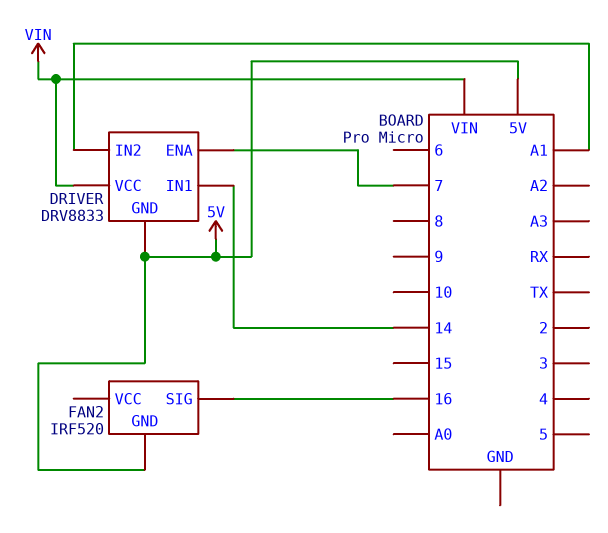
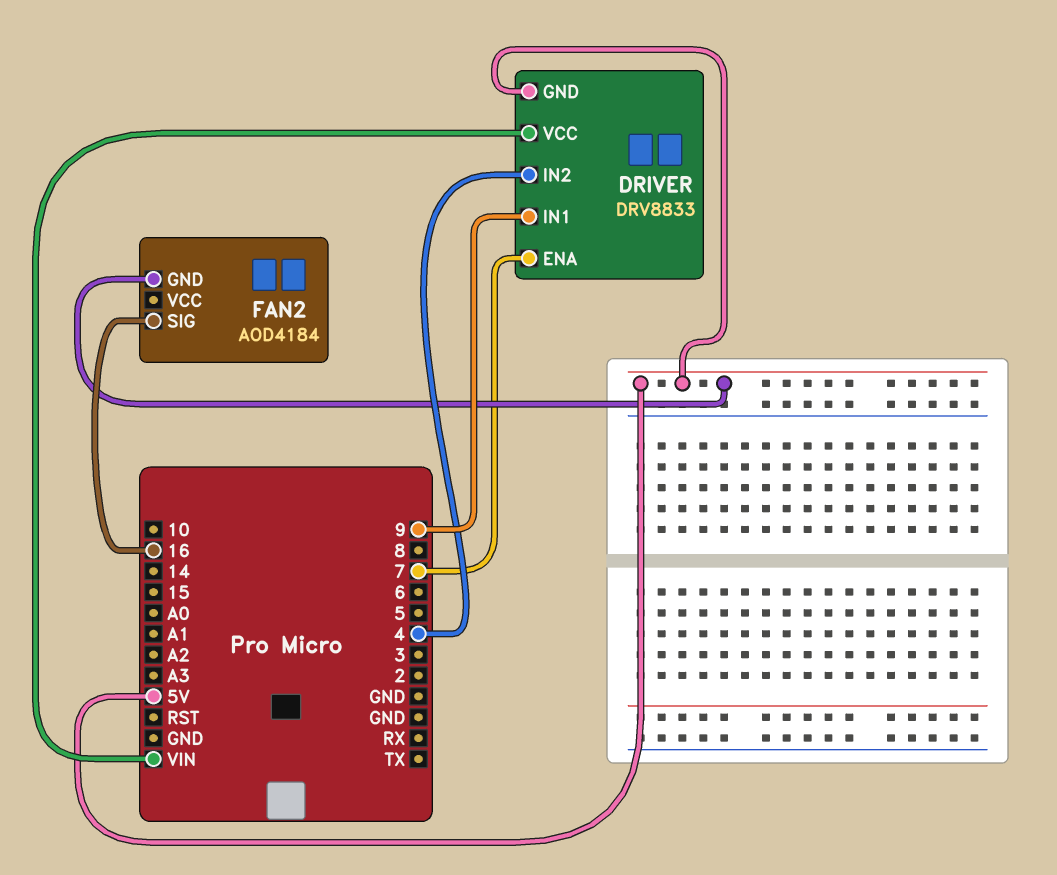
DRIVER pin IN1: 14 -> 9
DRIVER pin IN2: A1 -> 4
FAN2: IRF520 -> AOD4184

